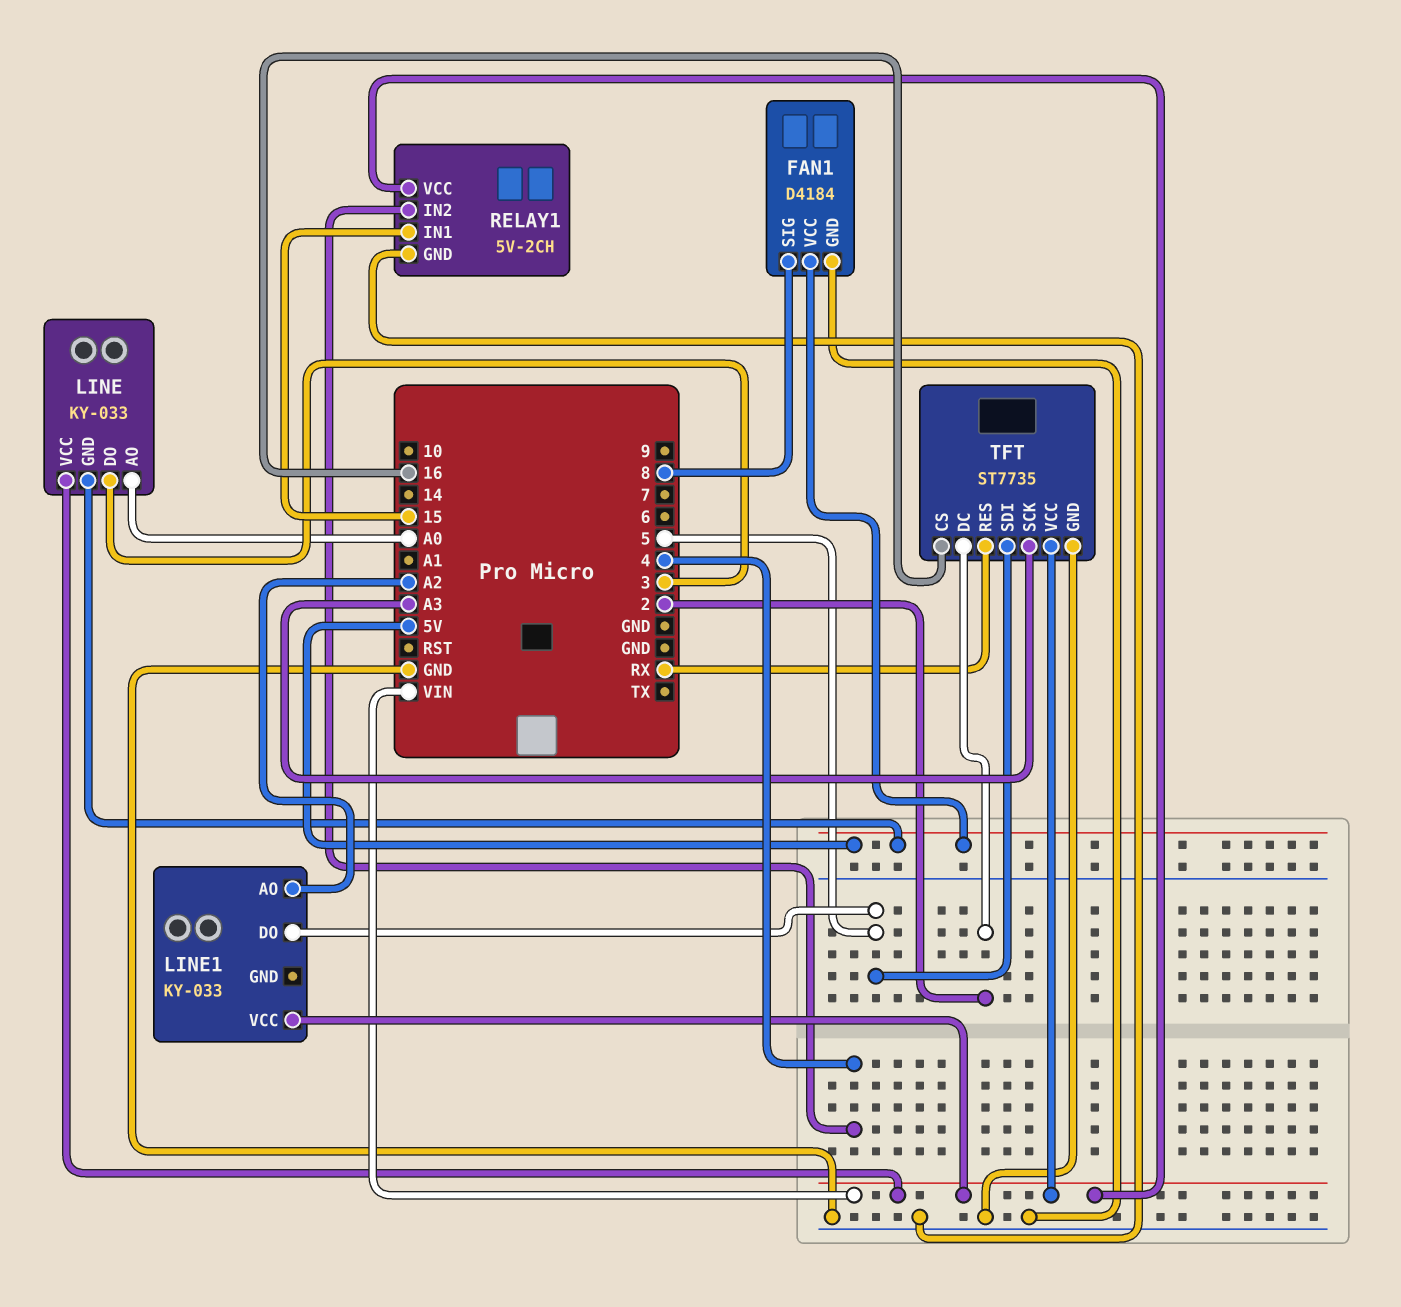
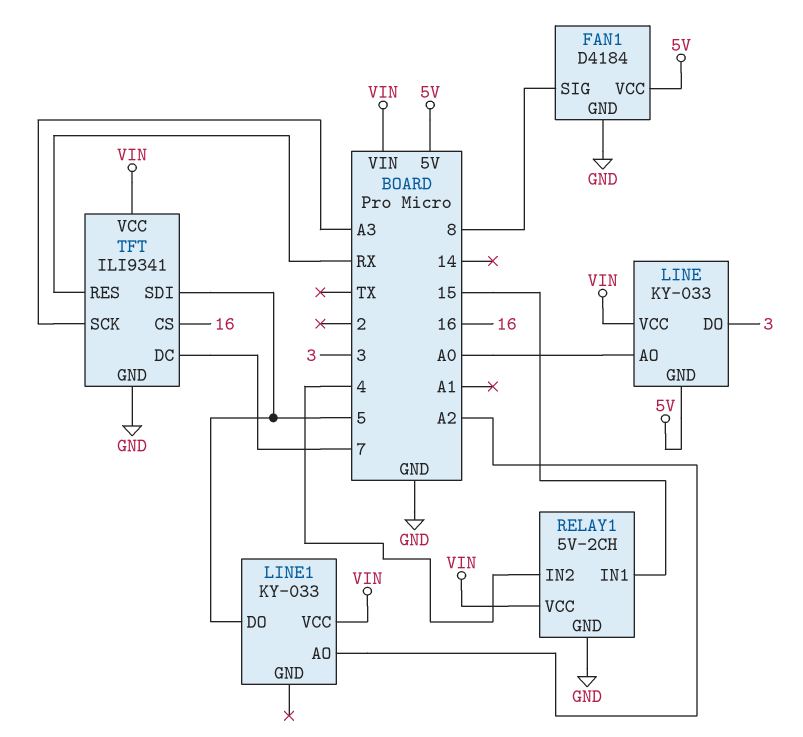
TFT: ST7735 -> ILI9341
TFT pin DC: 2 -> 7

